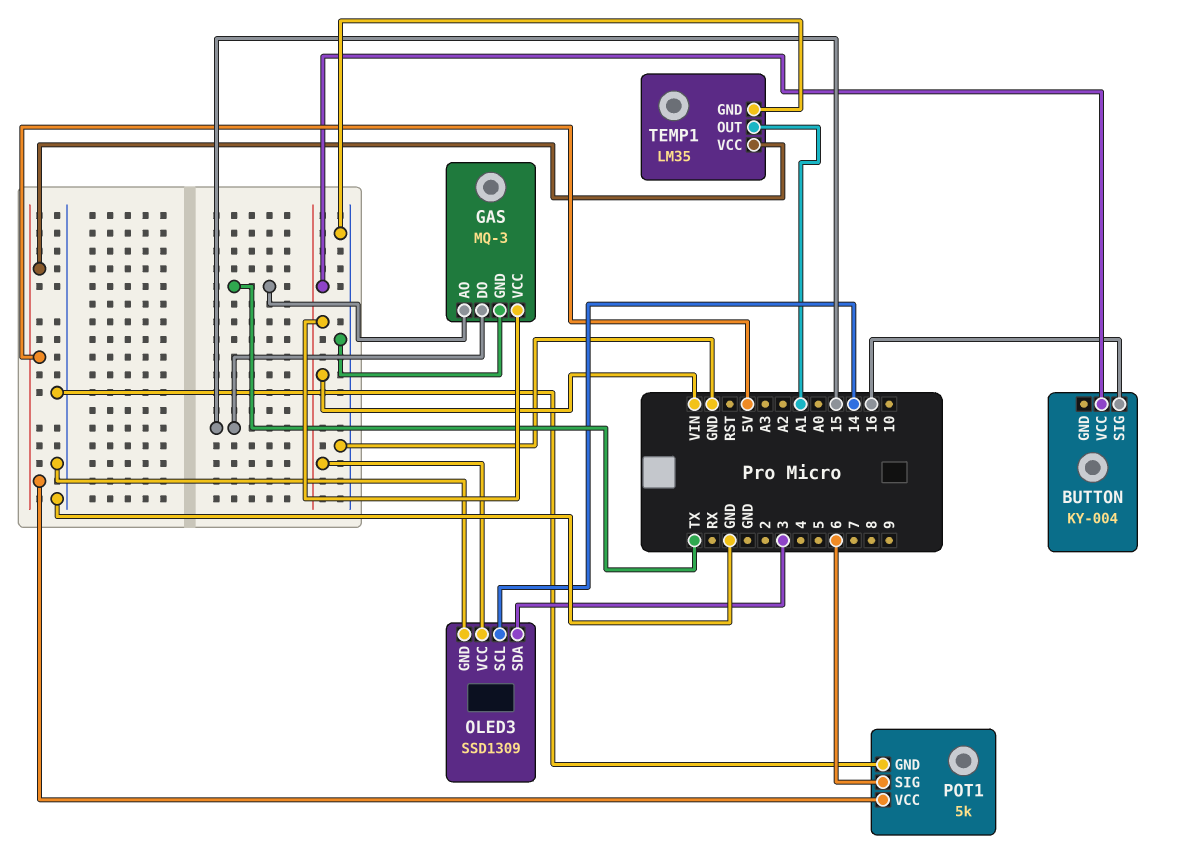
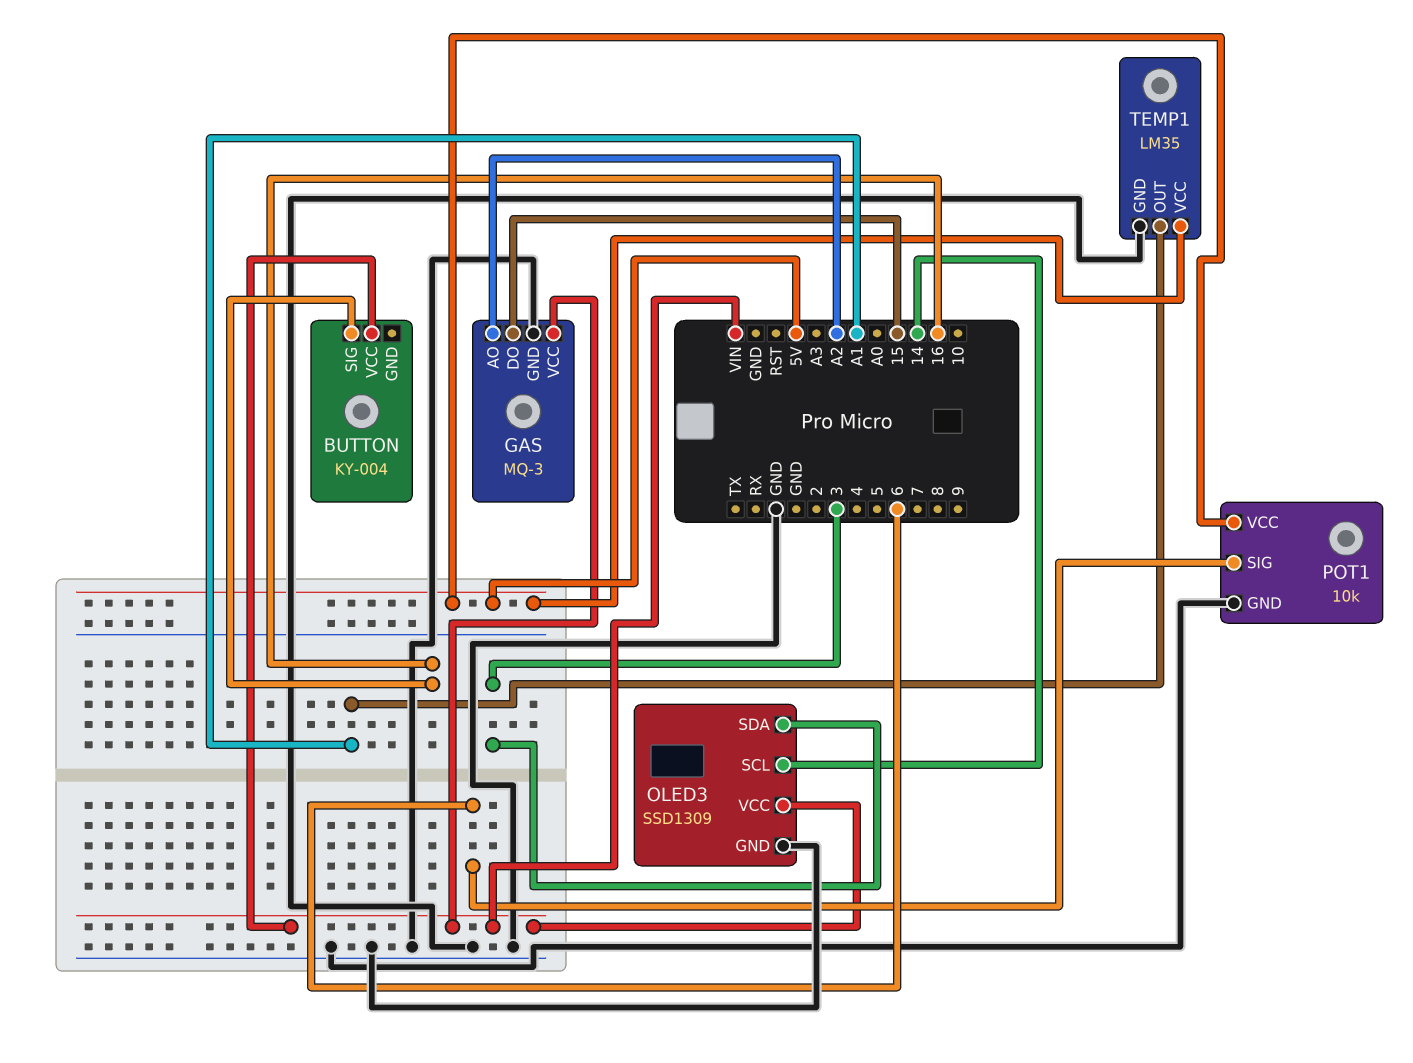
GAS pin AO: TX -> A2
POT1: 5k -> 10k

